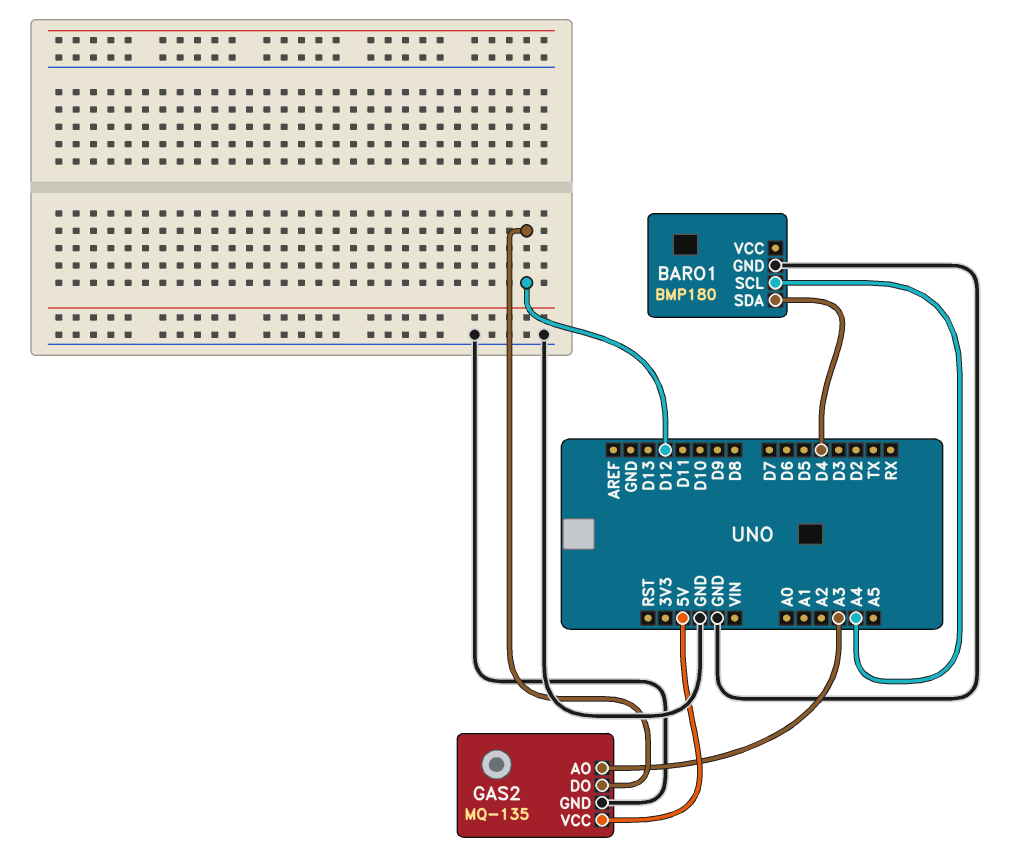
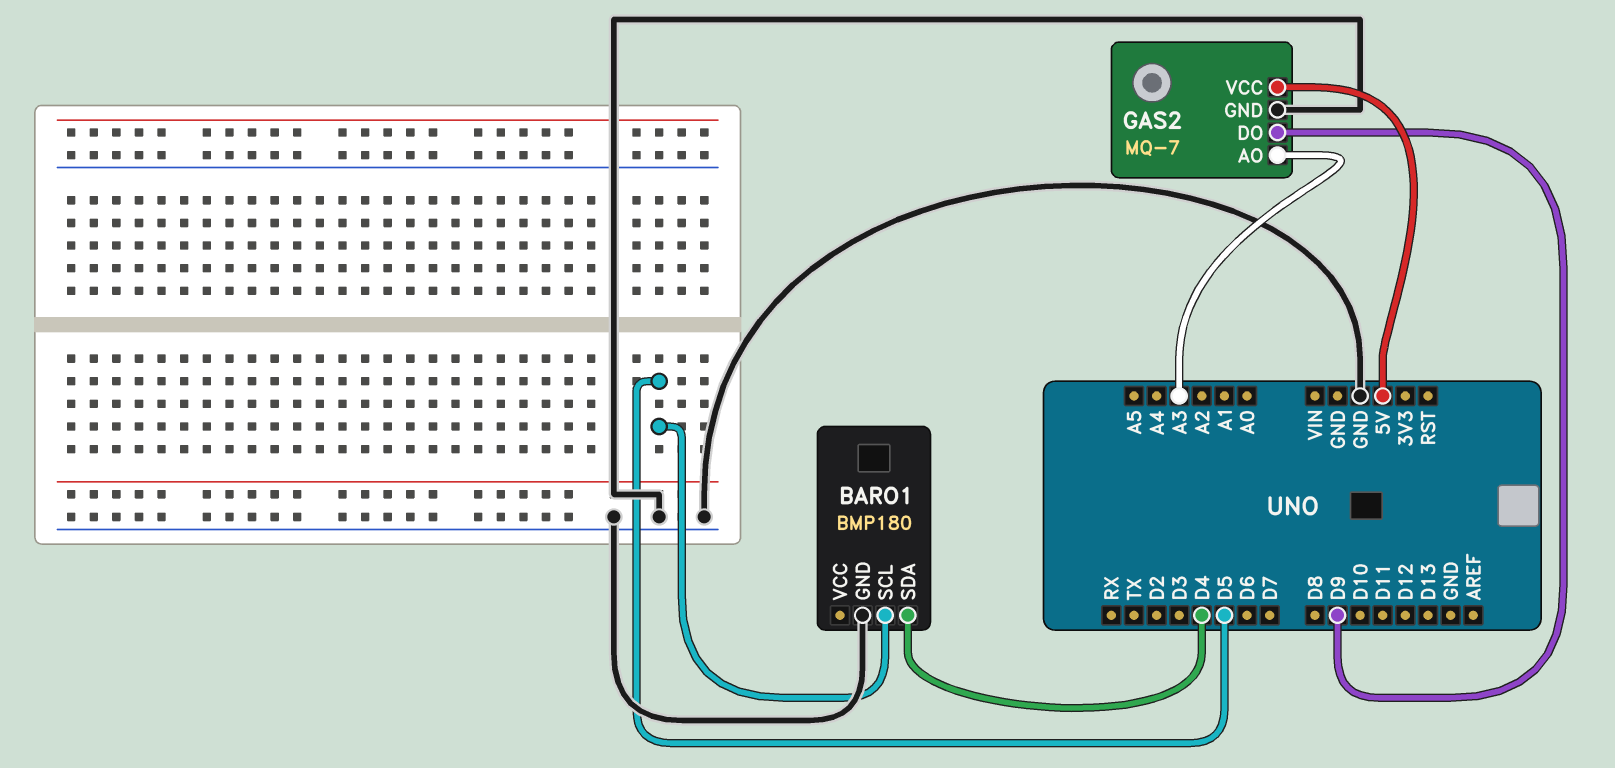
BARO1 pin SCL: A4 -> D5
GAS2: MQ-135 -> MQ-7
GAS2 pin DO: D12 -> D9

